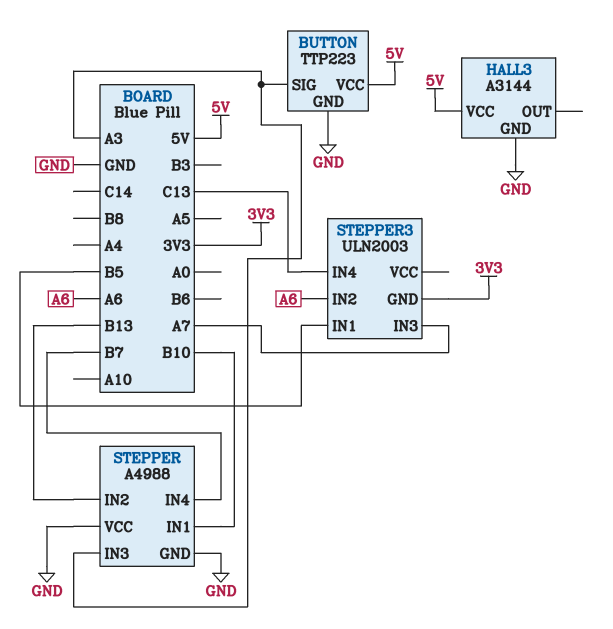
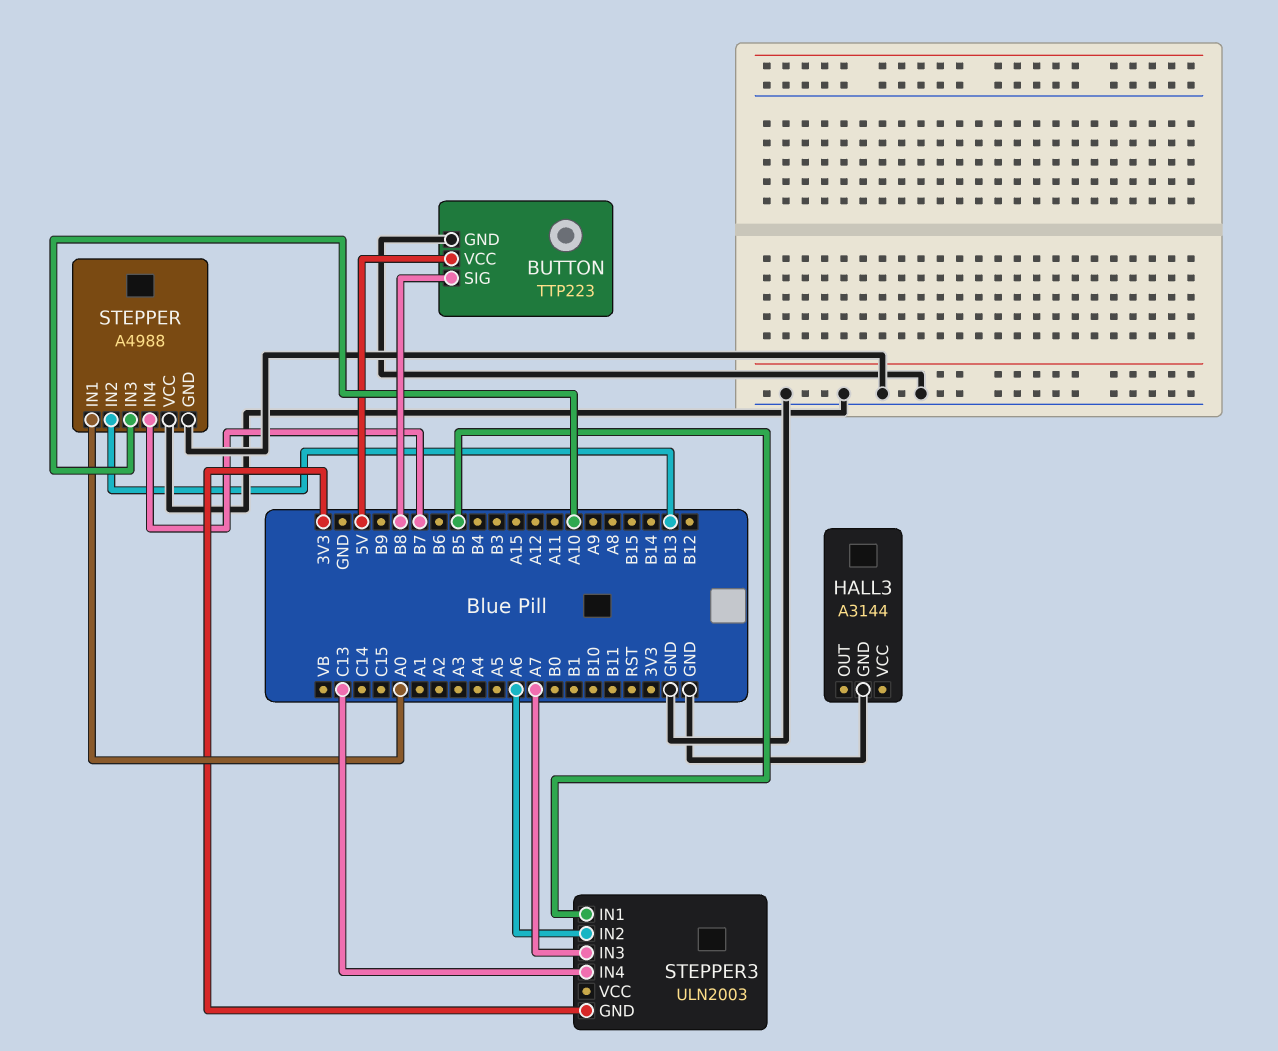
BUTTON pin SIG: A3 -> B8
HALL3 pin VCC: 5V -> none
STEPPER pin IN1: B10 -> A0
STEPPER pin IN3: A3 -> A10

